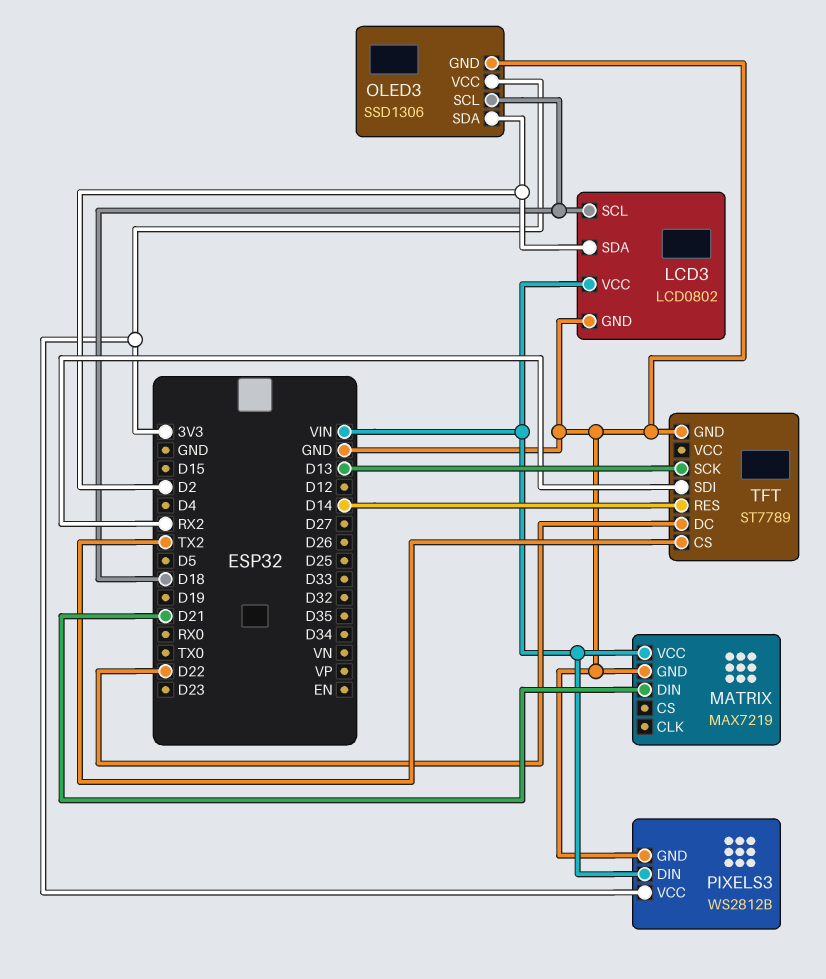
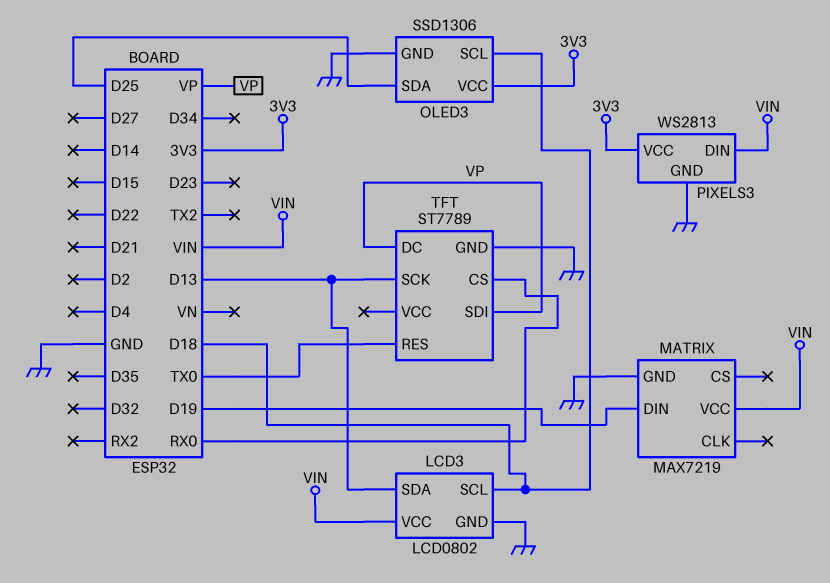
LCD3 pin SDA: D2 -> D13
MATRIX pin DIN: D21 -> D19
OLED3 pin SDA: D2 -> D25
PIXELS3: WS2812B -> WS2813
TFT pin CS: TX2 -> RX0
TFT pin DC: D22 -> VP
TFT pin RES: D14 -> TX0
TFT pin SDI: RX2 -> VP

